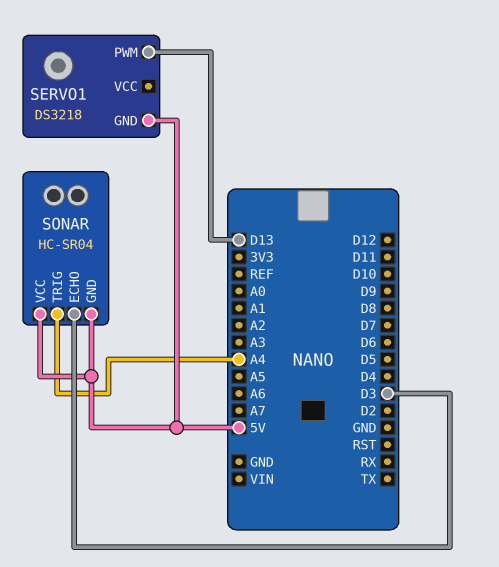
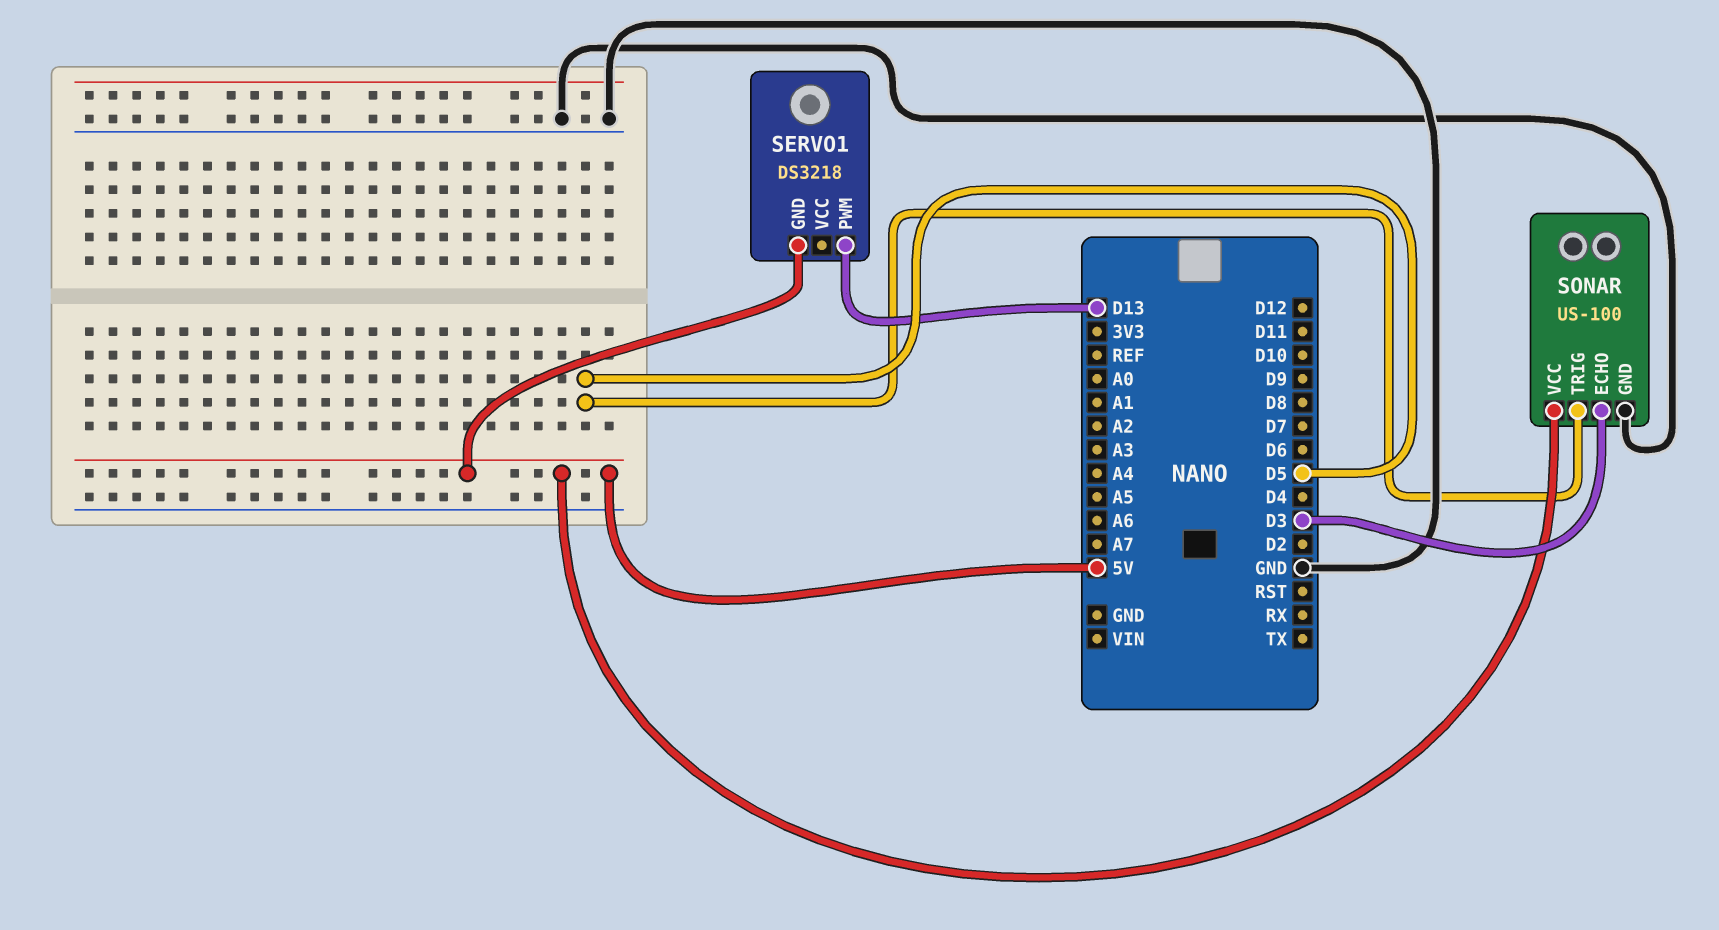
SONAR: HC-SR04 -> US-100
SONAR pin GND: 5V -> GND
SONAR pin TRIG: A4 -> D5

